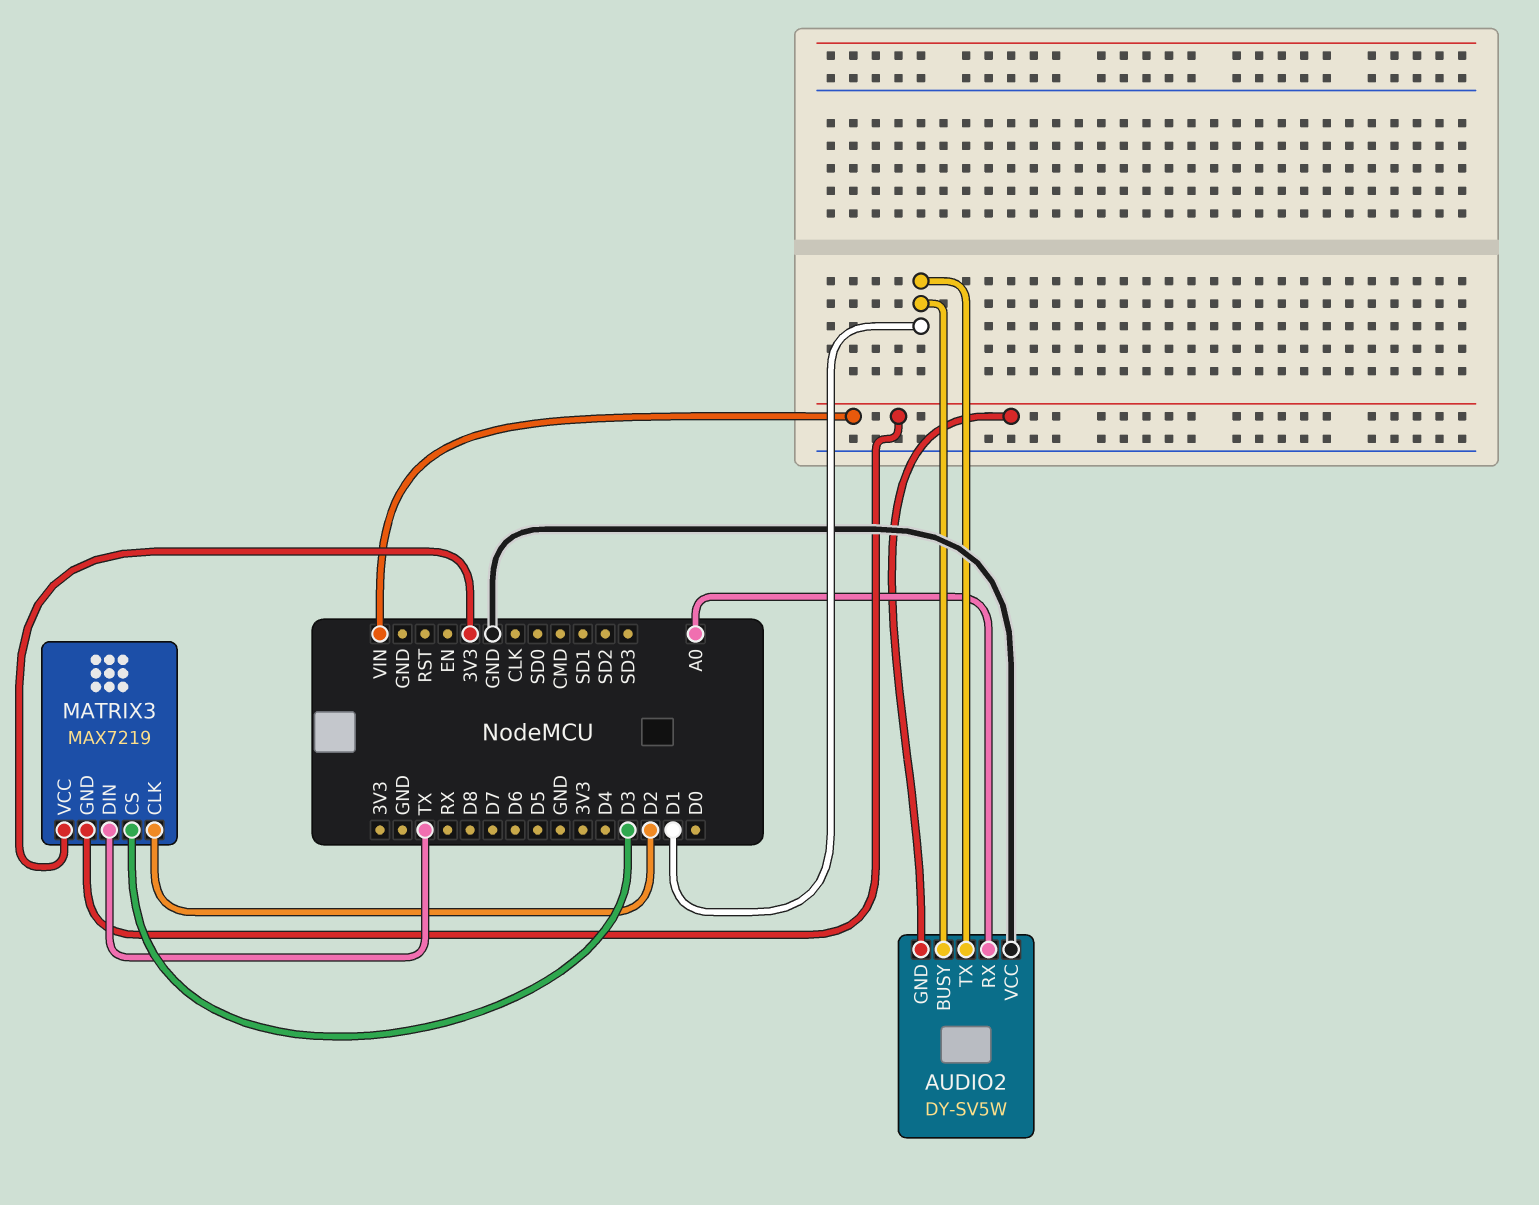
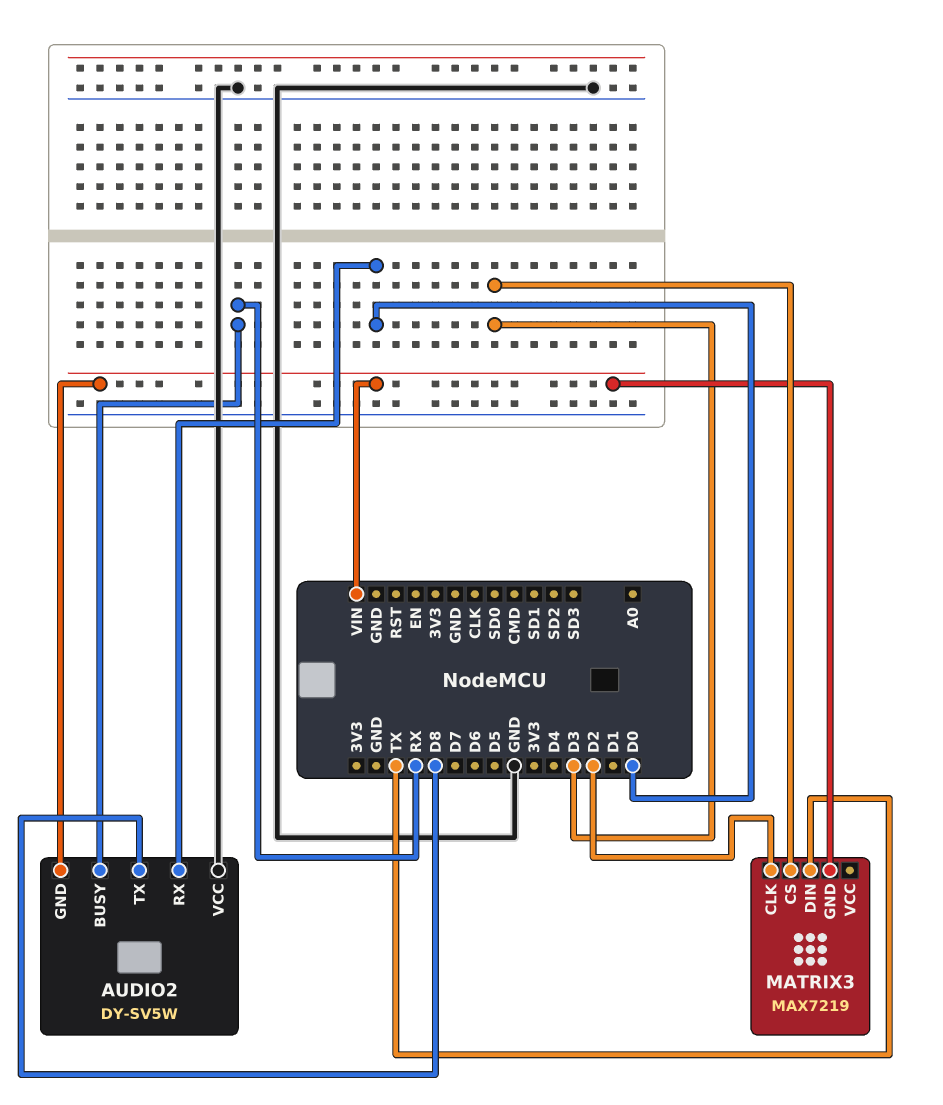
AUDIO2 pin BUSY: D1 -> RX
AUDIO2 pin RX: A0 -> D0
AUDIO2 pin TX: D1 -> D8
MATRIX3 pin VCC: 3V3 -> none

